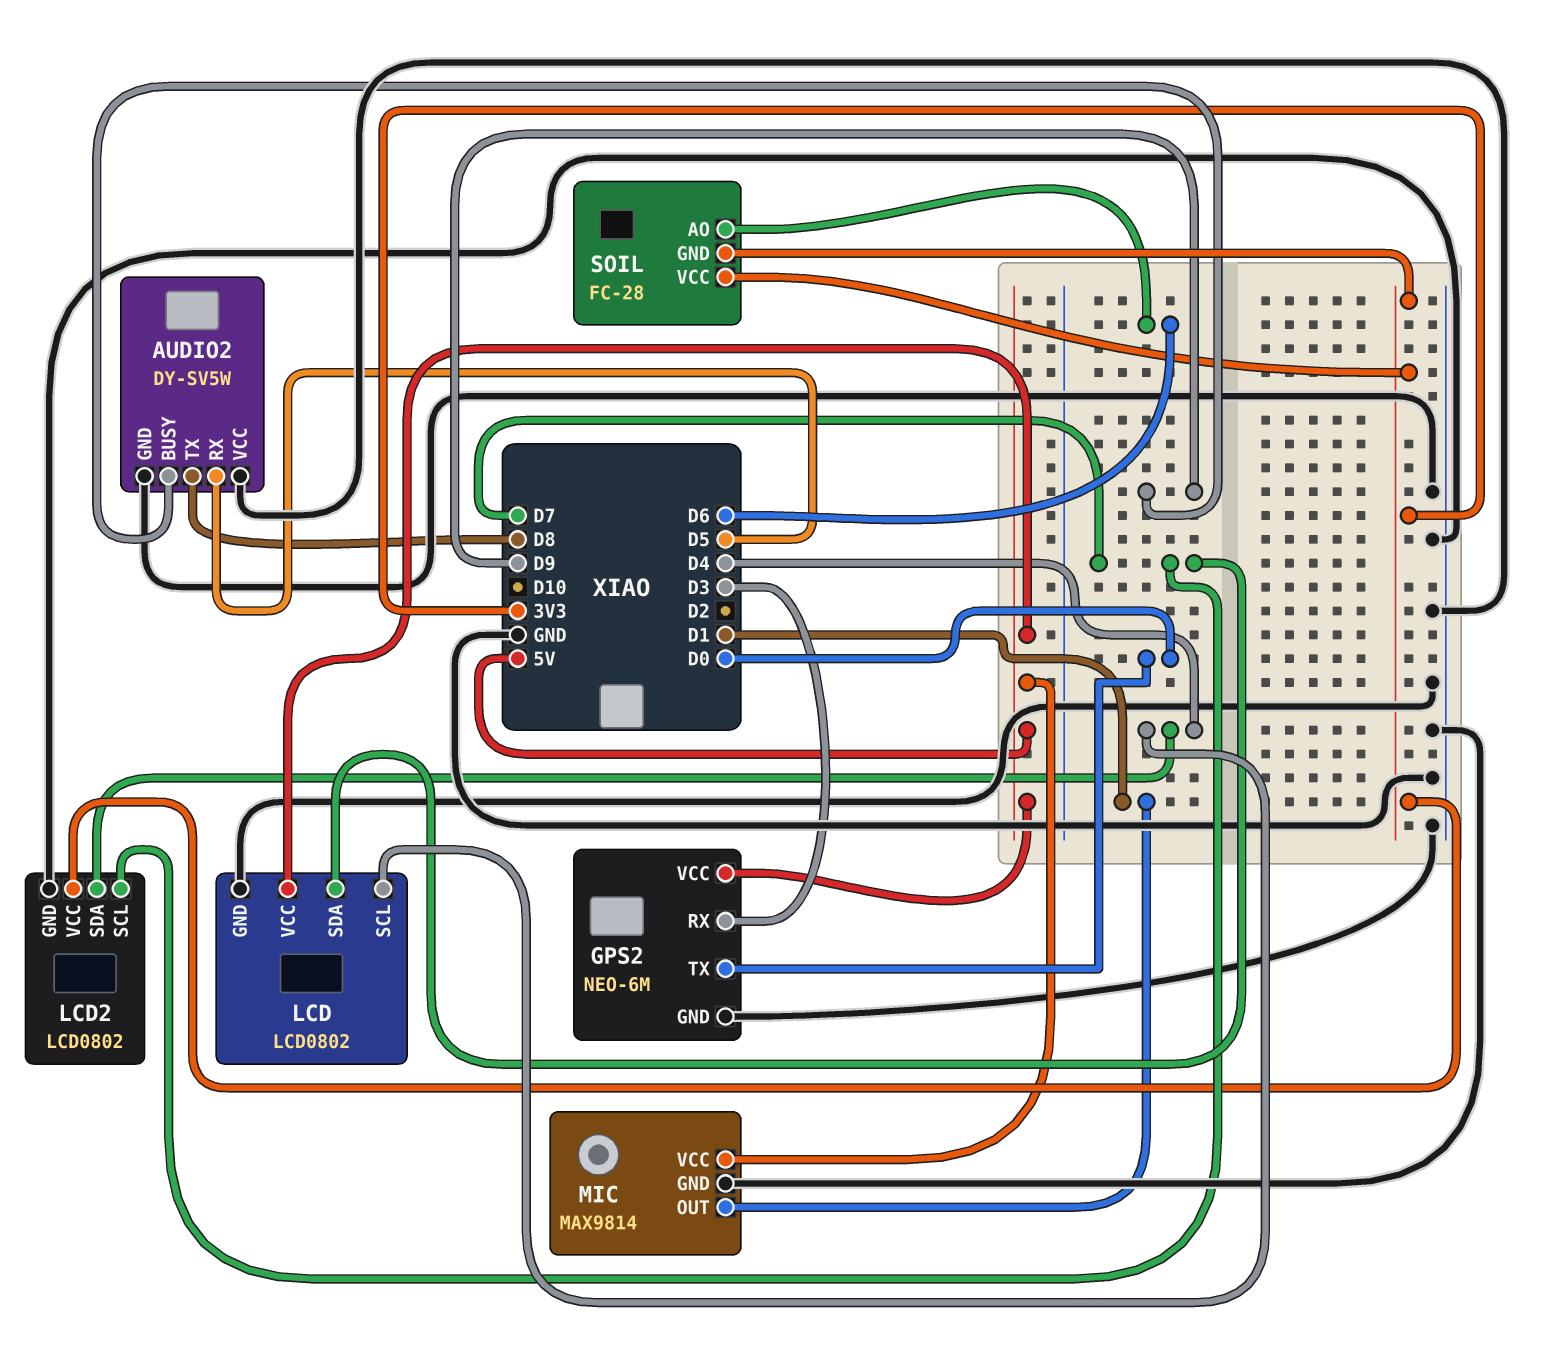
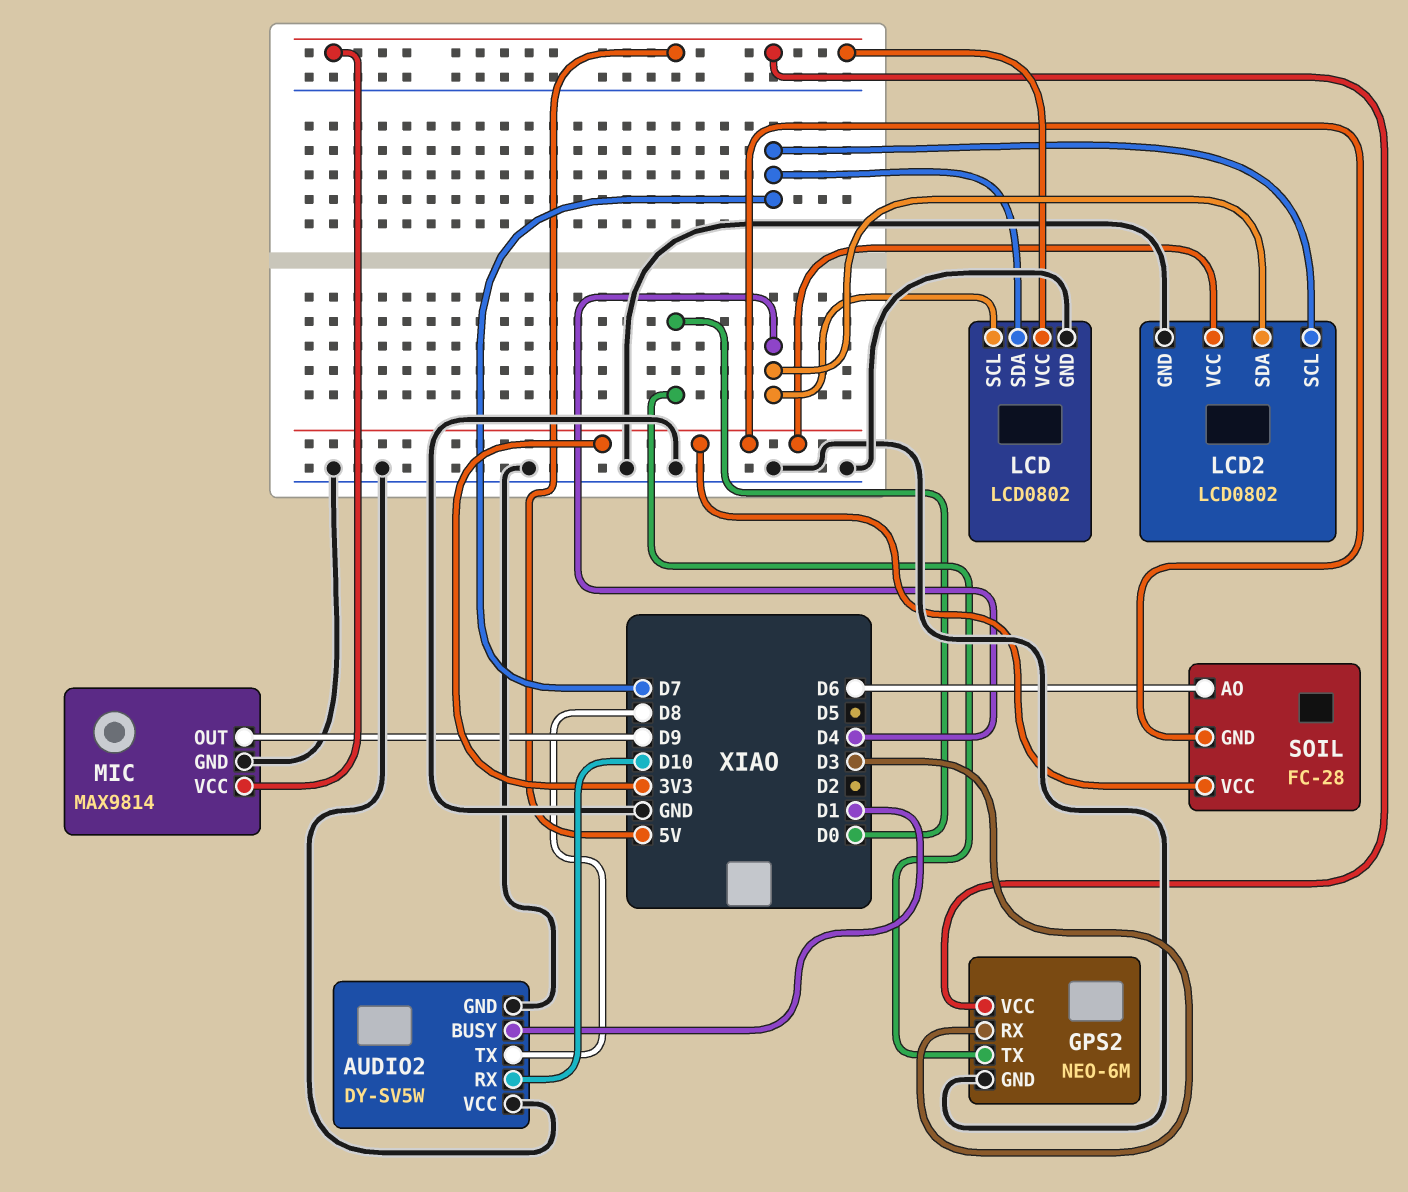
AUDIO2 pin BUSY: D9 -> D1
AUDIO2 pin RX: D5 -> D10
MIC pin OUT: D1 -> D9

